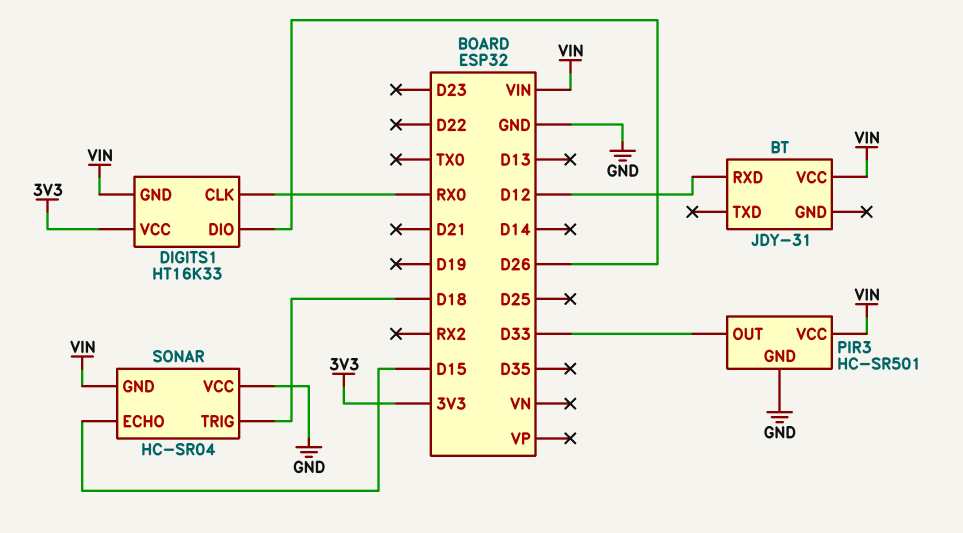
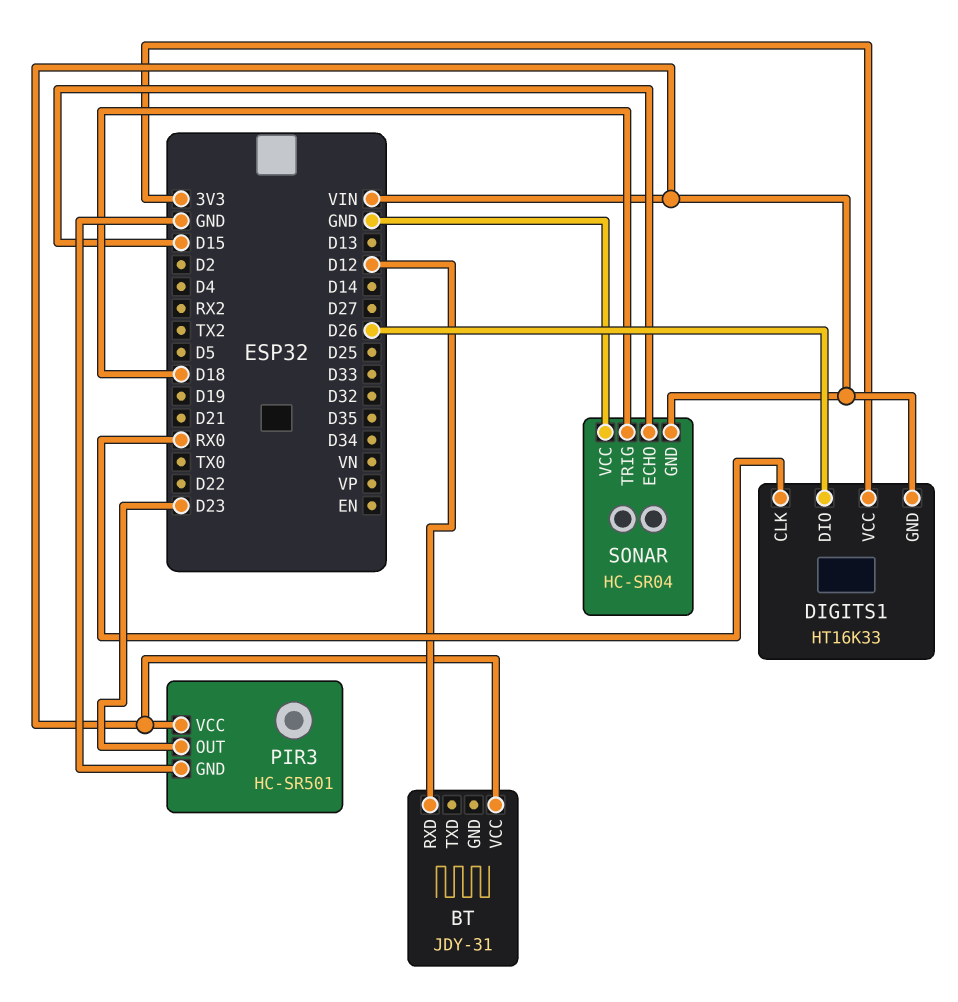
PIR3 pin OUT: D33 -> D23

